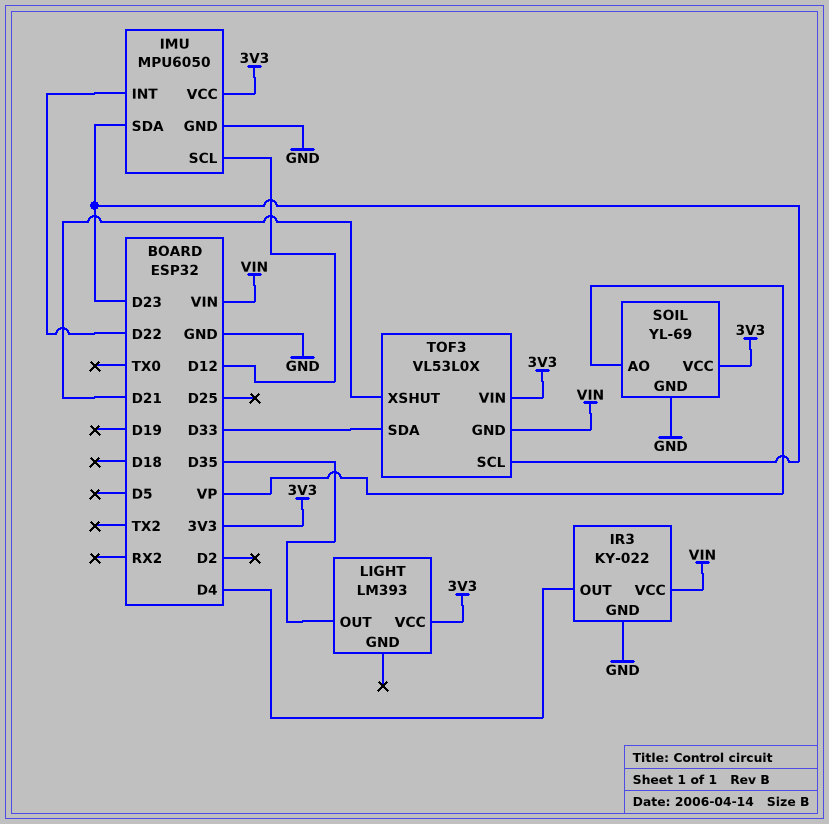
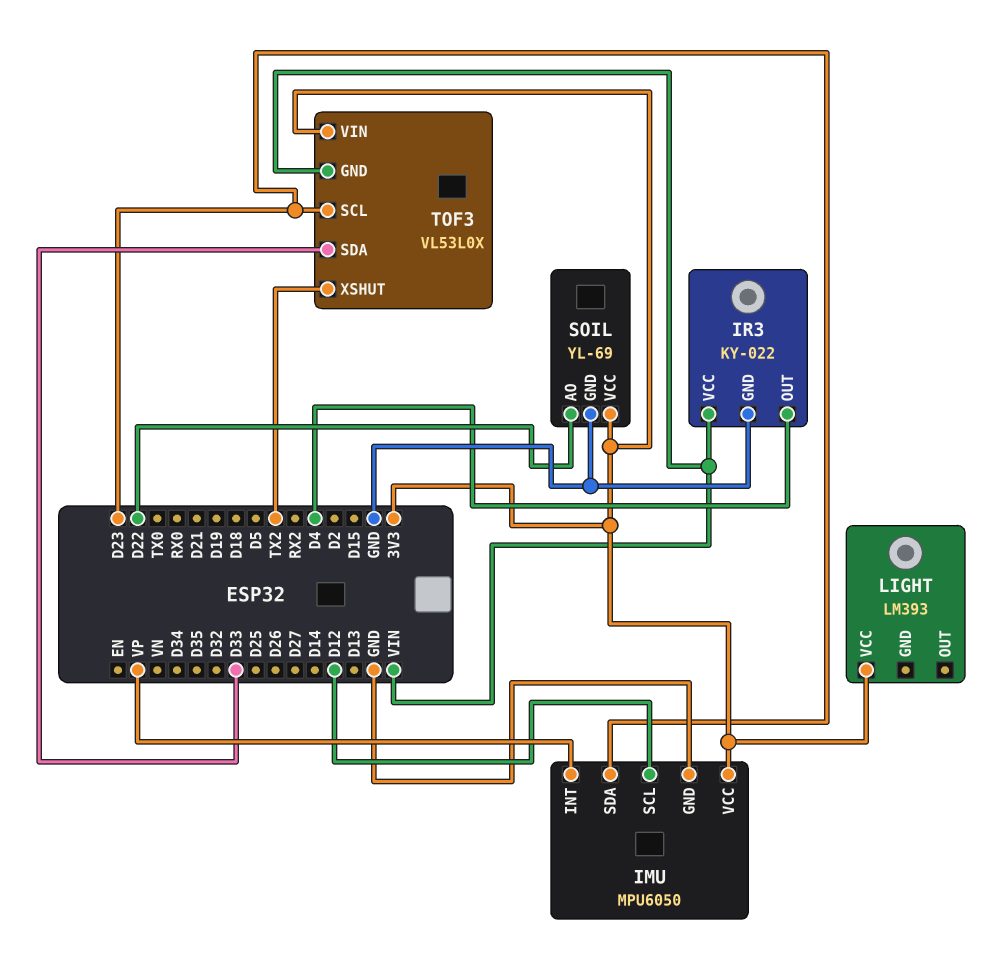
IMU pin INT: D22 -> VP
LIGHT pin OUT: D35 -> none
SOIL pin AO: VP -> D22
TOF3 pin XSHUT: D21 -> TX2

